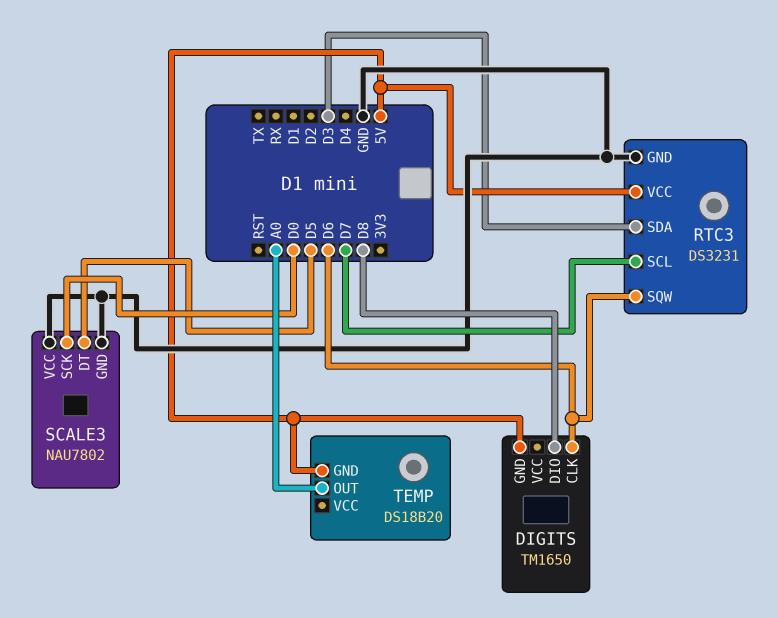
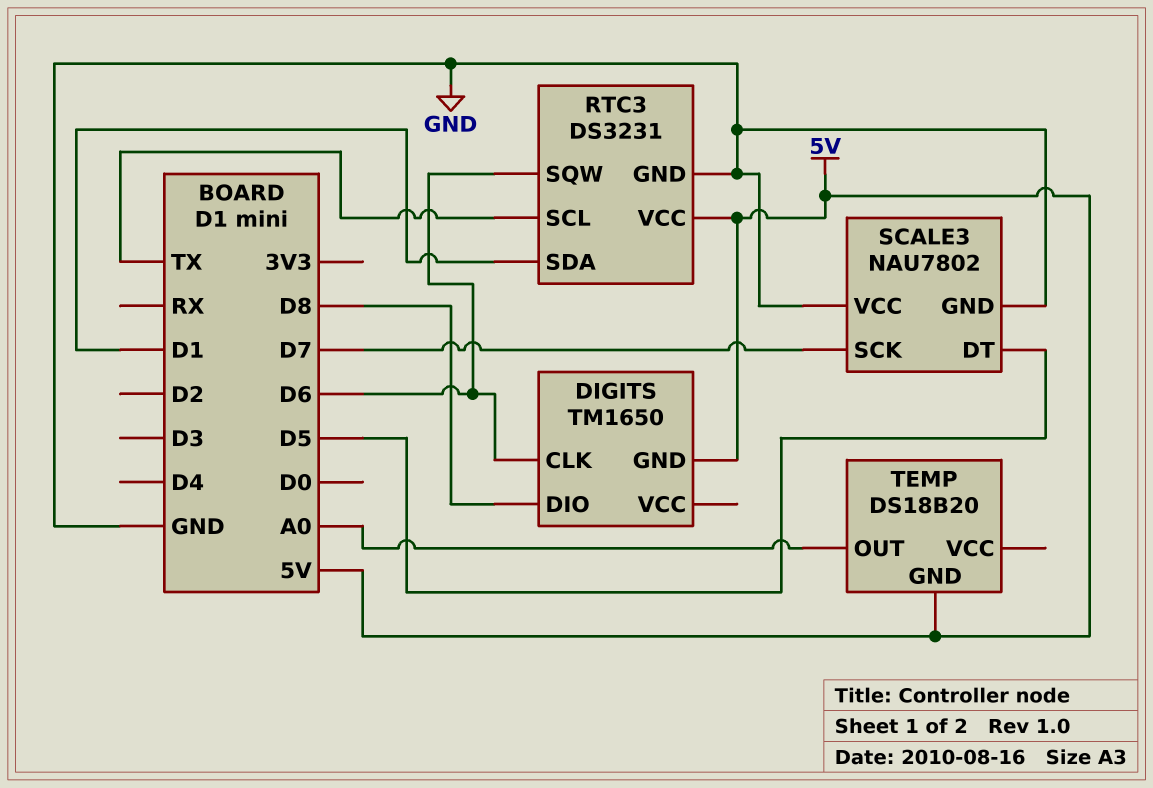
RTC3 pin SCL: D7 -> TX
RTC3 pin SDA: D3 -> D1
SCALE3 pin SCK: D0 -> D7

